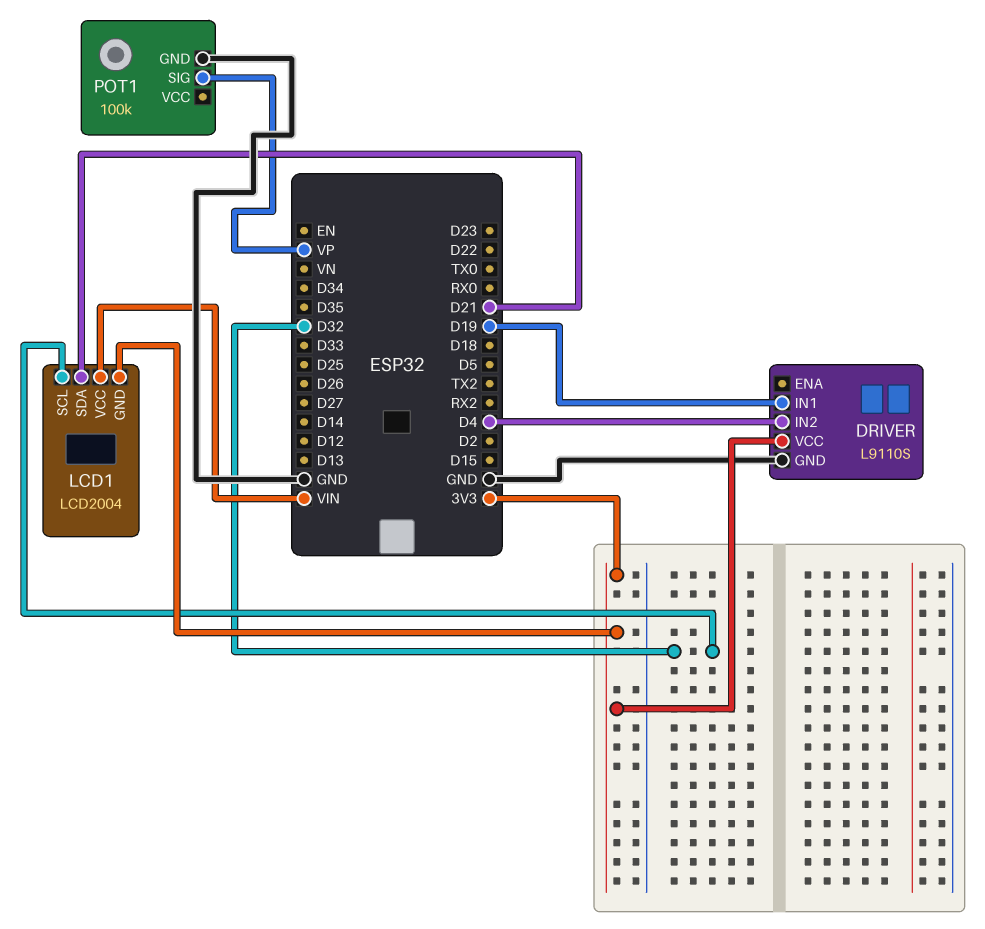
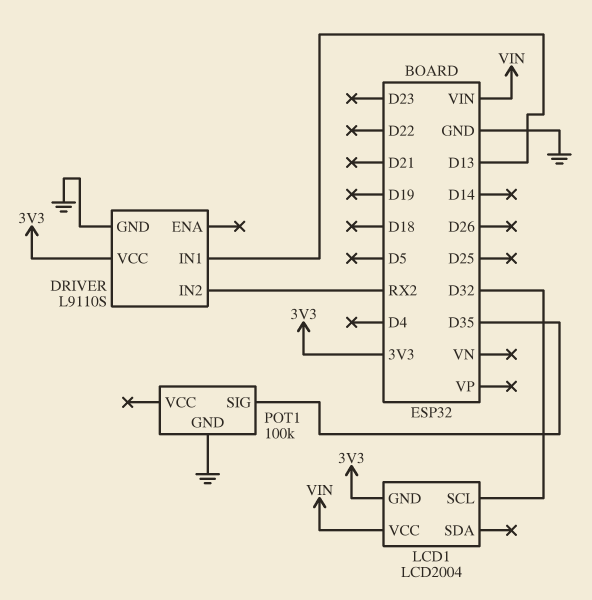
DRIVER pin IN1: D19 -> D13
DRIVER pin IN2: D4 -> RX2
LCD1 pin SDA: D21 -> none
POT1 pin SIG: VP -> D35

